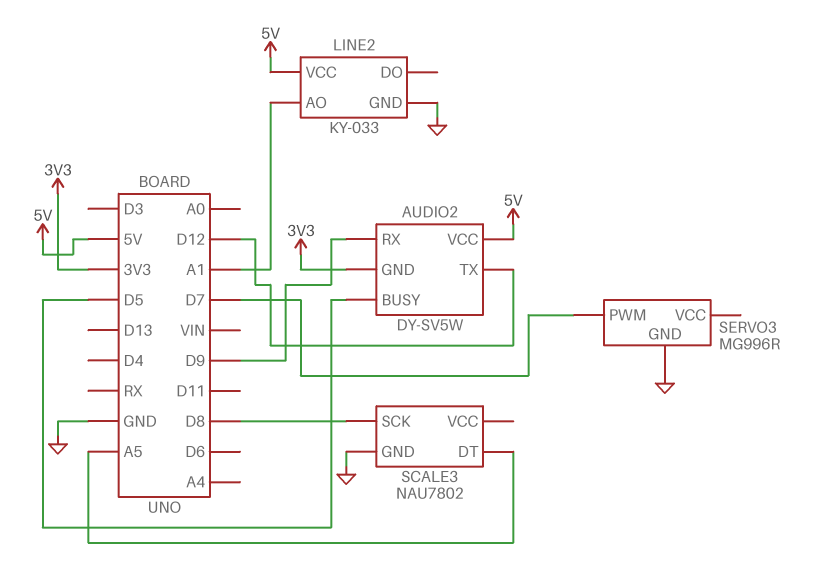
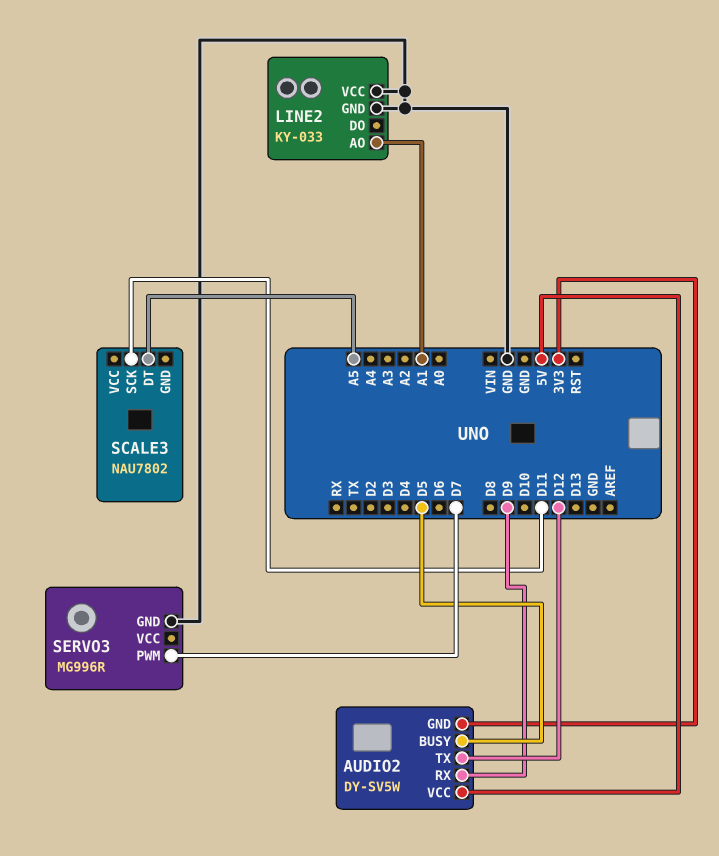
LINE2 pin VCC: 5V -> GND
SCALE3 pin GND: GND -> none
SCALE3 pin SCK: D8 -> D11

